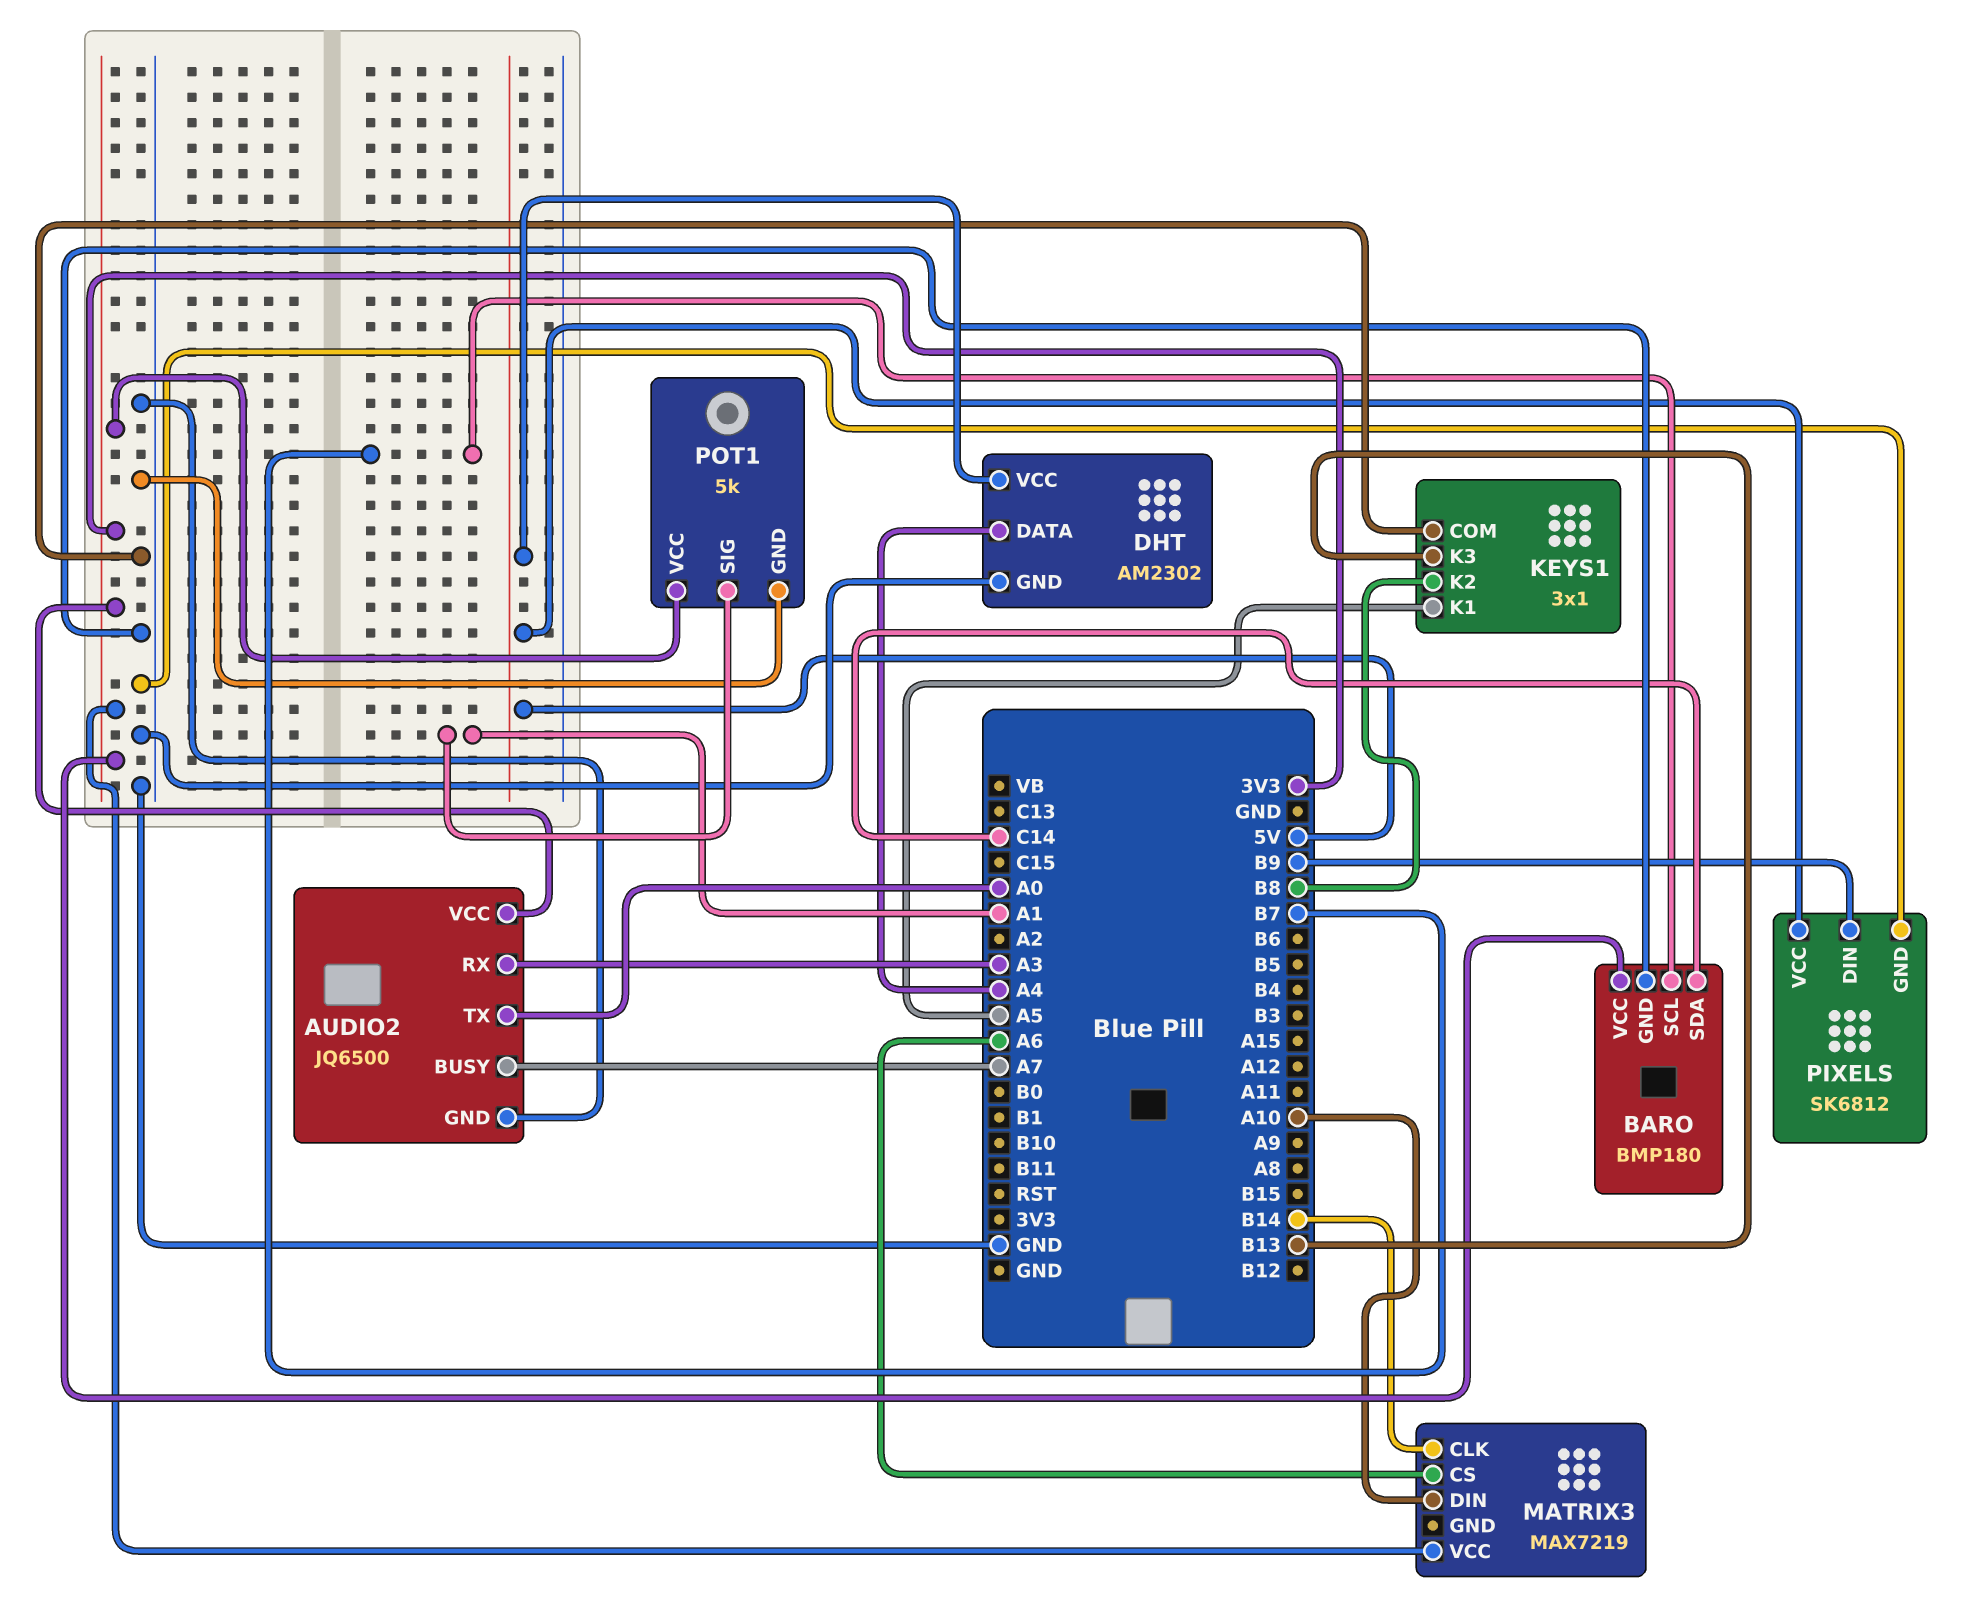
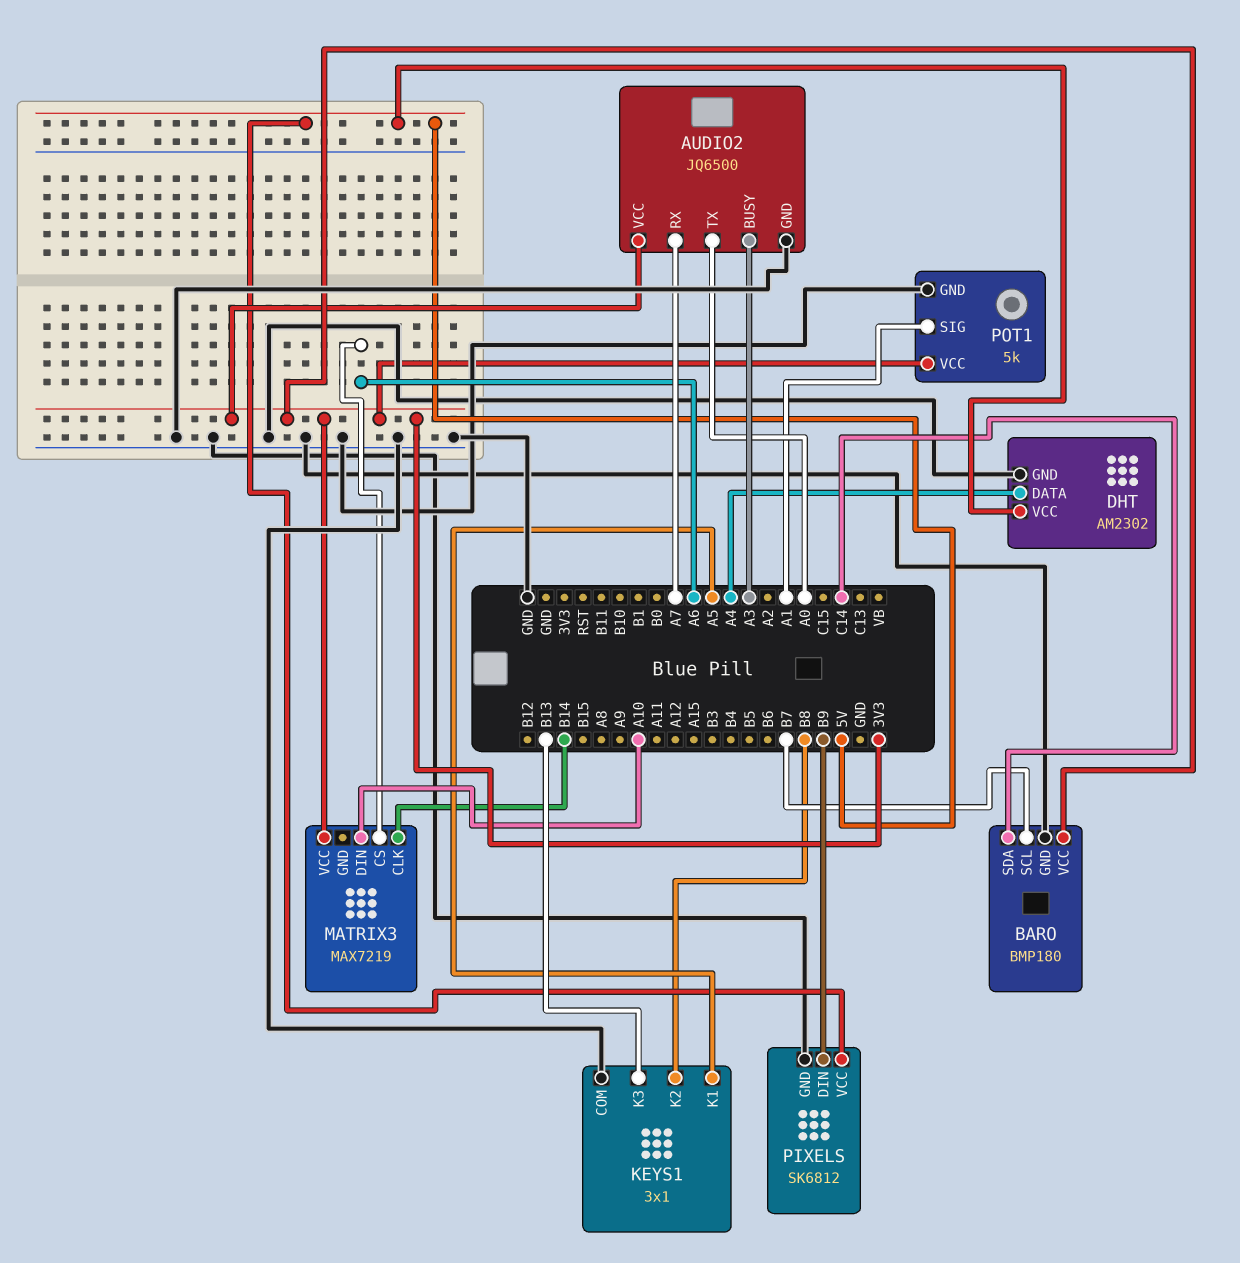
AUDIO2 pin BUSY: A7 -> A3
AUDIO2 pin RX: A3 -> A7

